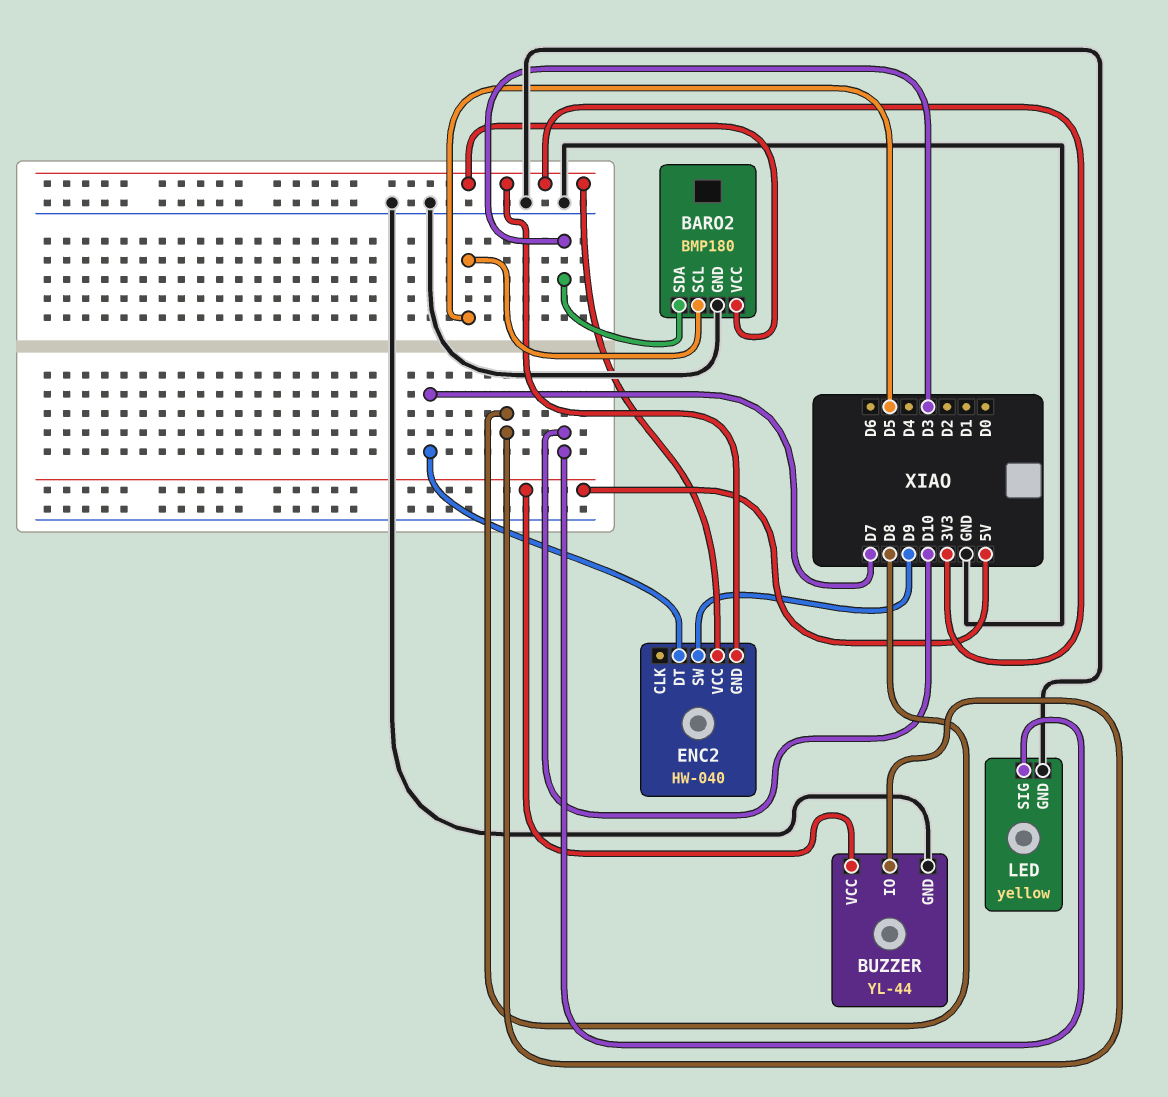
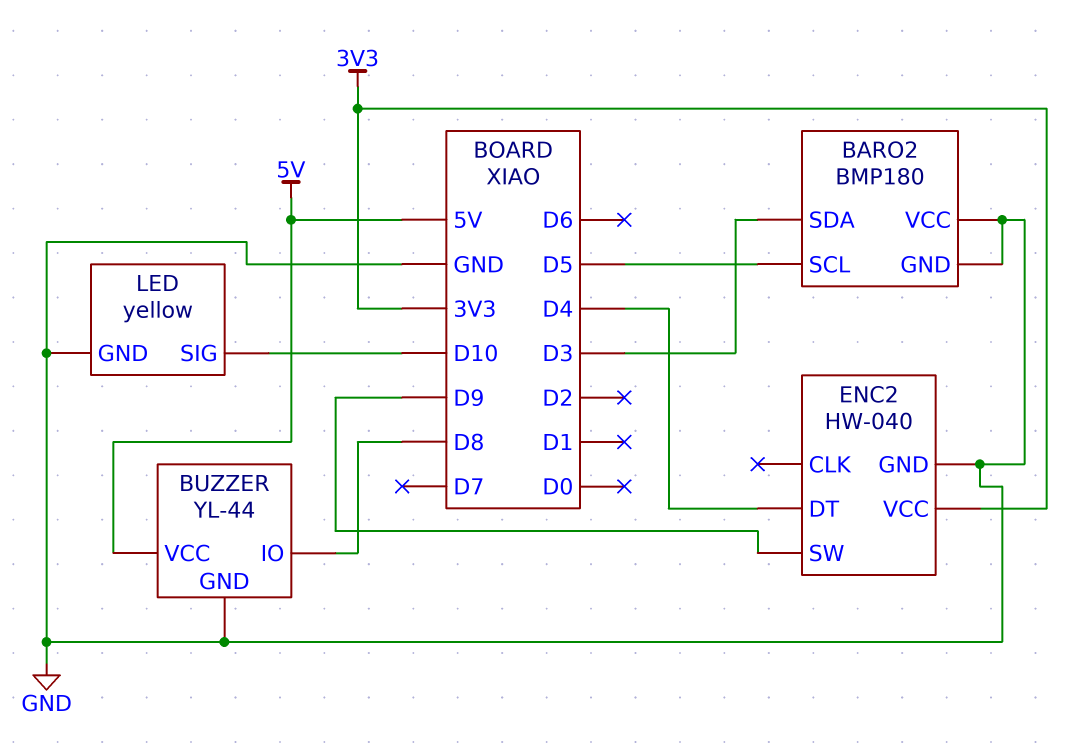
BARO2 pin VCC: 3V3 -> GND
ENC2 pin DT: D7 -> D4
ENC2 pin GND: 3V3 -> GND

